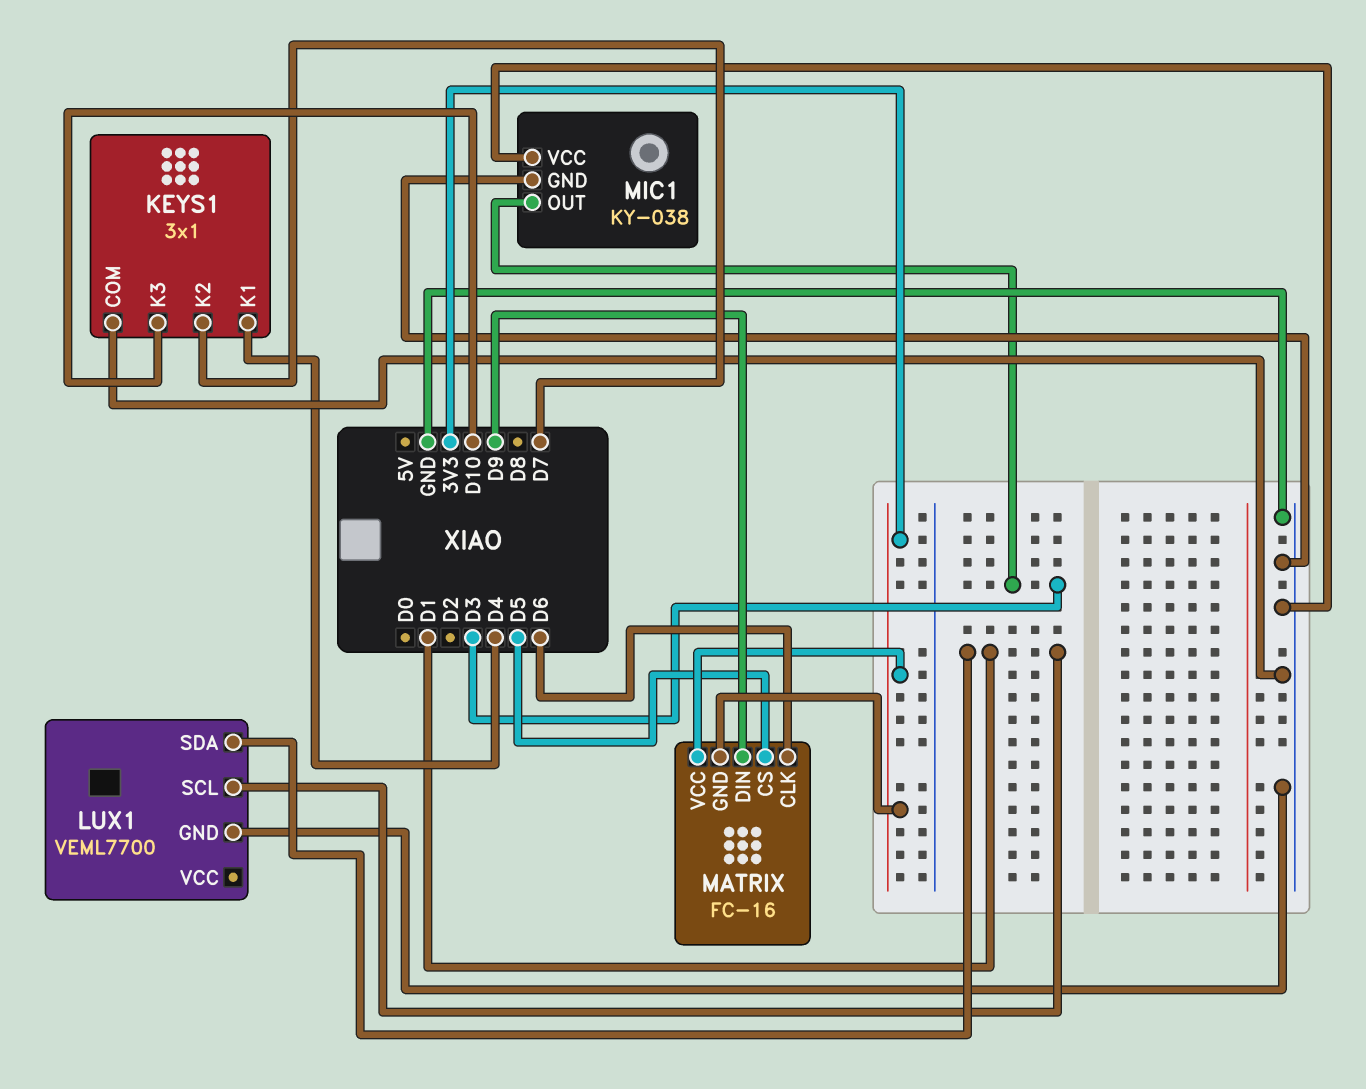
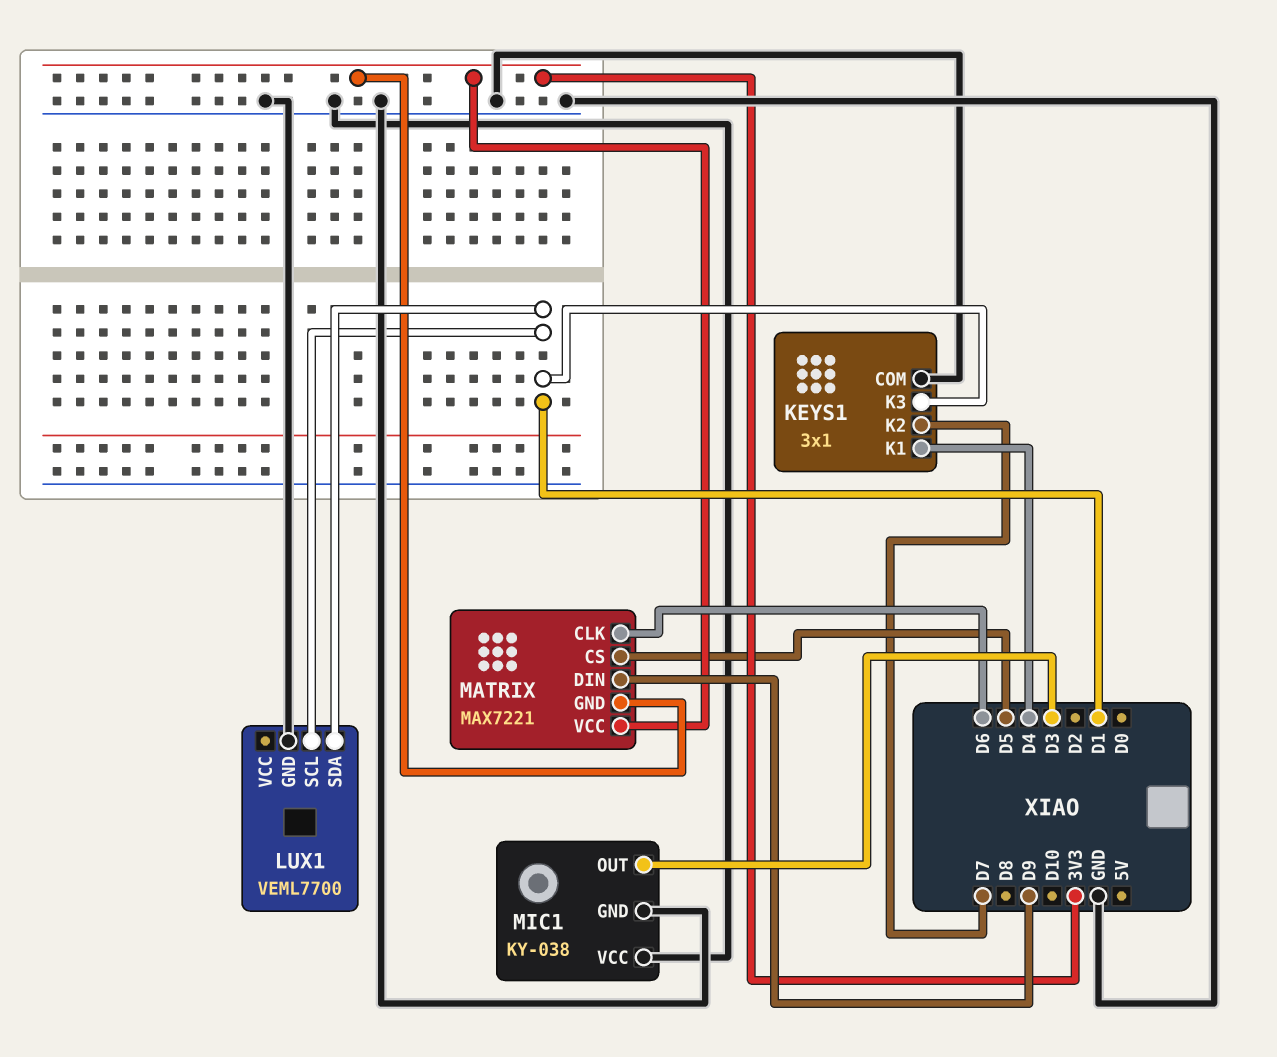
KEYS1 pin K3: D10 -> D1
MATRIX: FC-16 -> MAX7221

